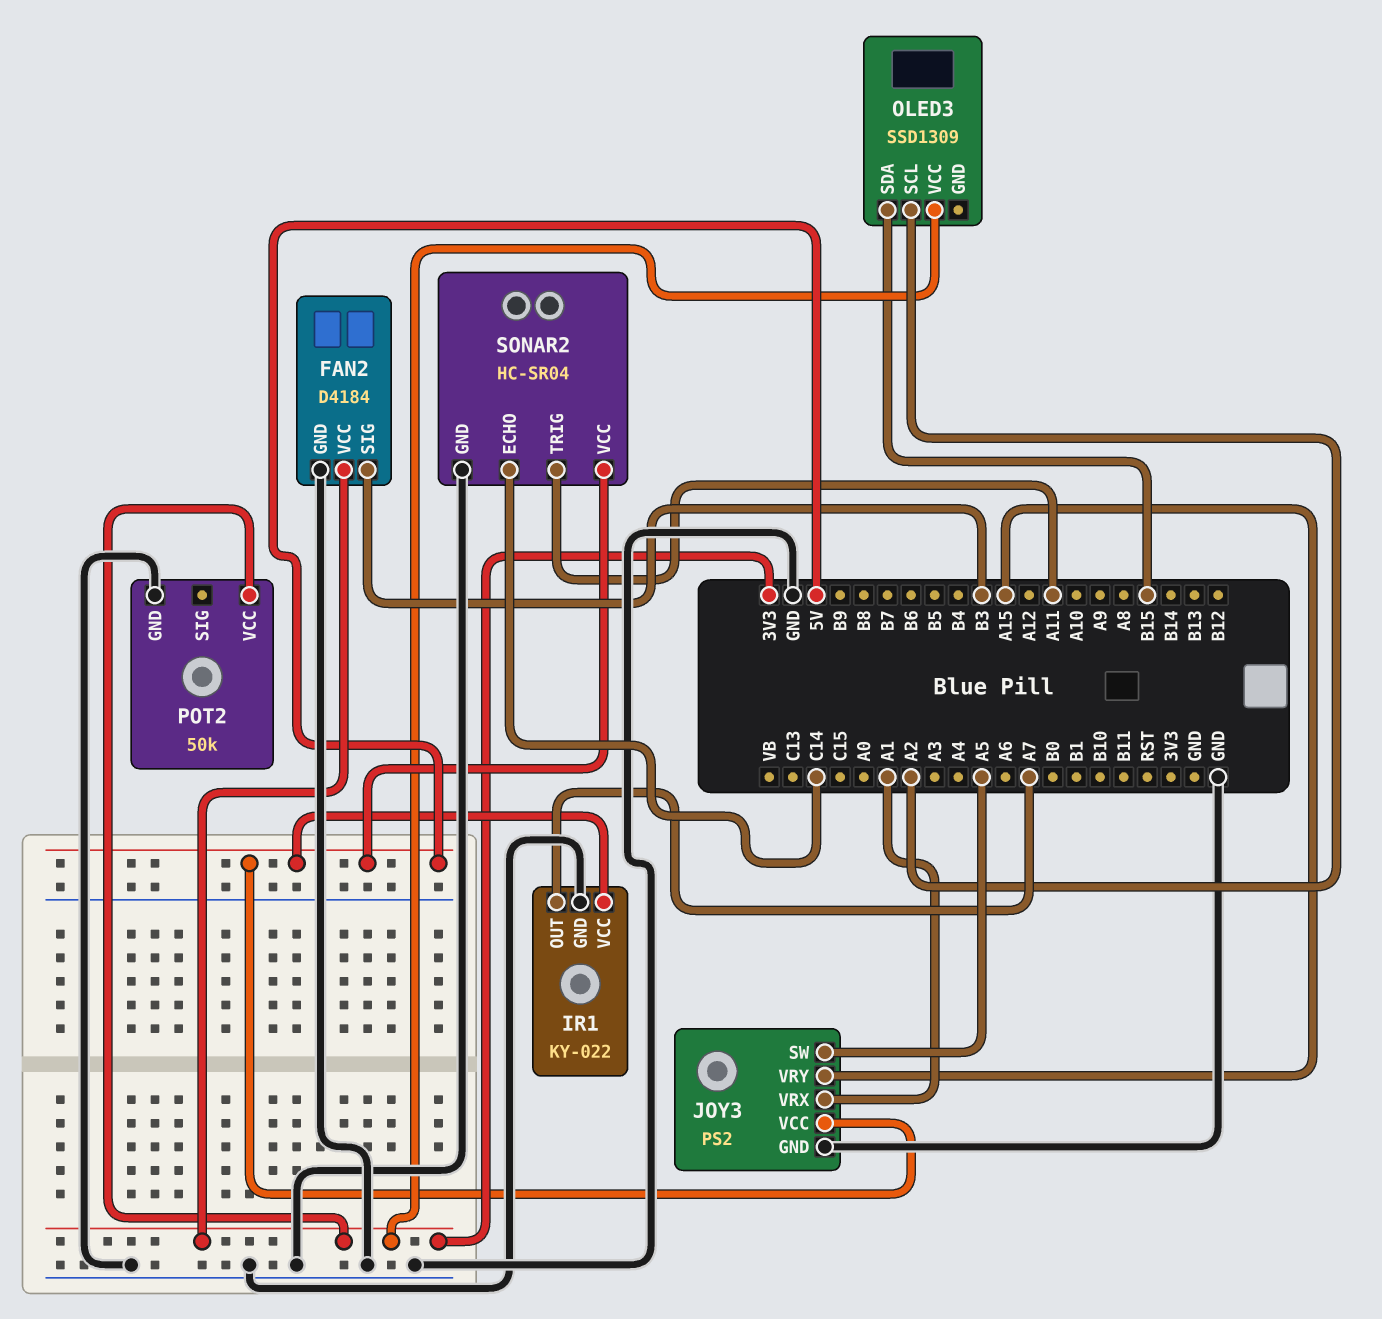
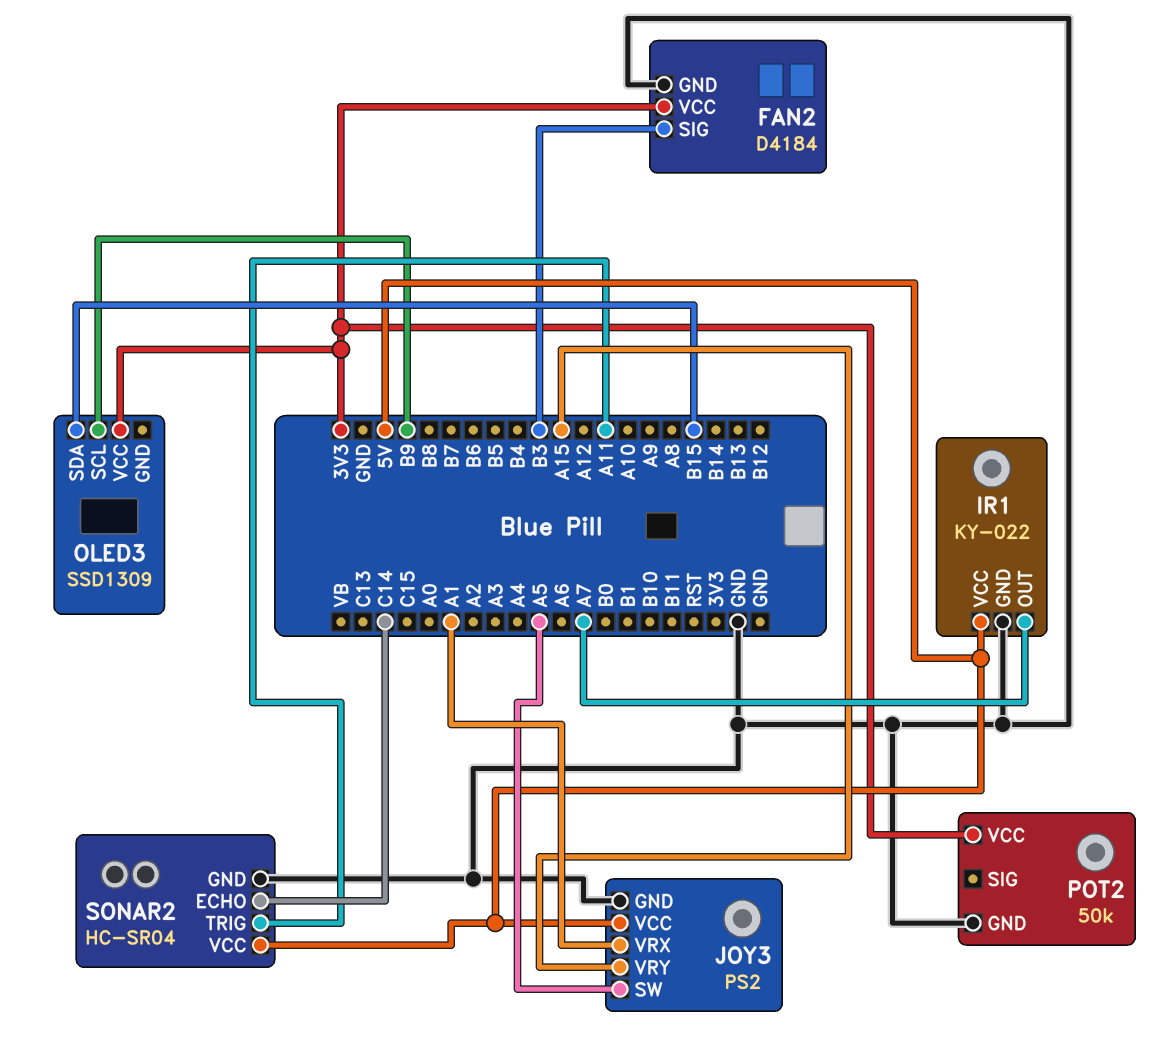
OLED3 pin SCL: A2 -> B9

